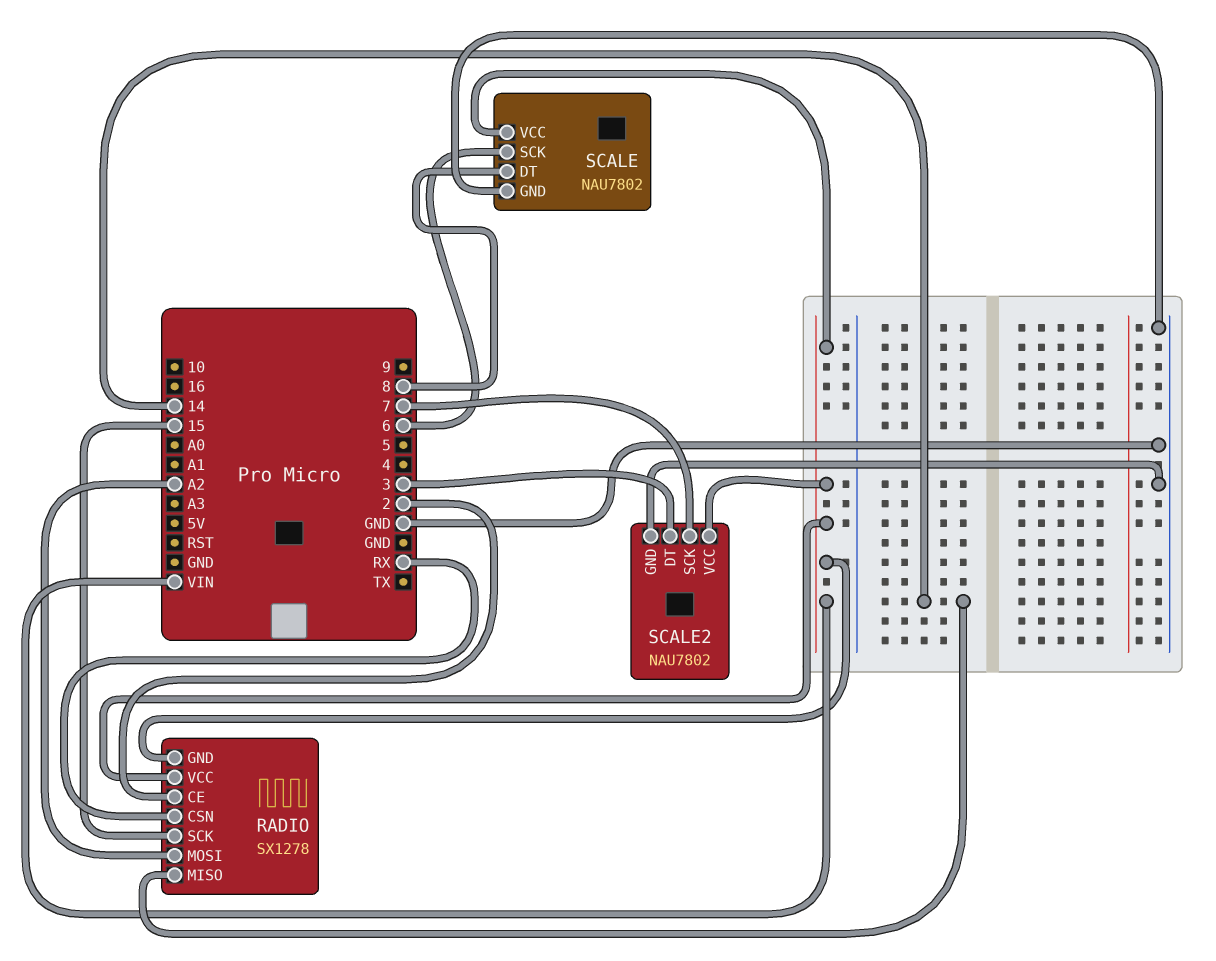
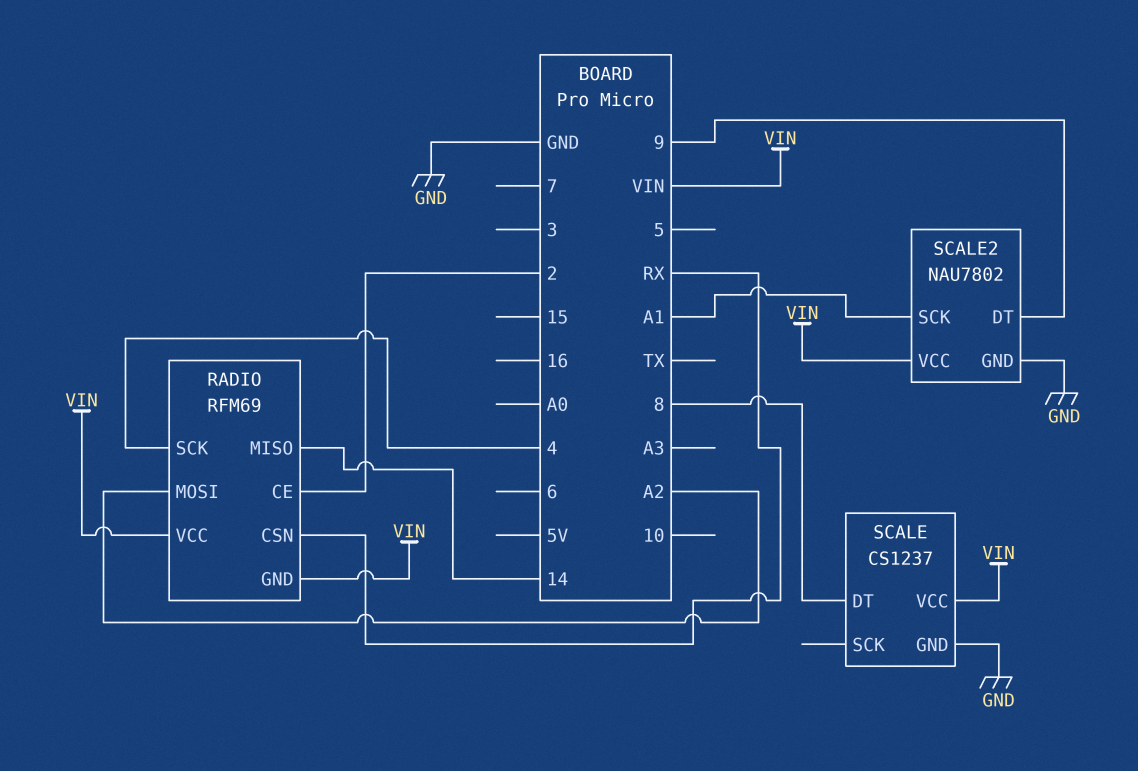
RADIO: SX1278 -> RFM69
RADIO pin SCK: 15 -> 4
SCALE: NAU7802 -> CS1237
SCALE pin SCK: 6 -> none
SCALE2 pin DT: 3 -> 9
SCALE2 pin SCK: 7 -> A1

